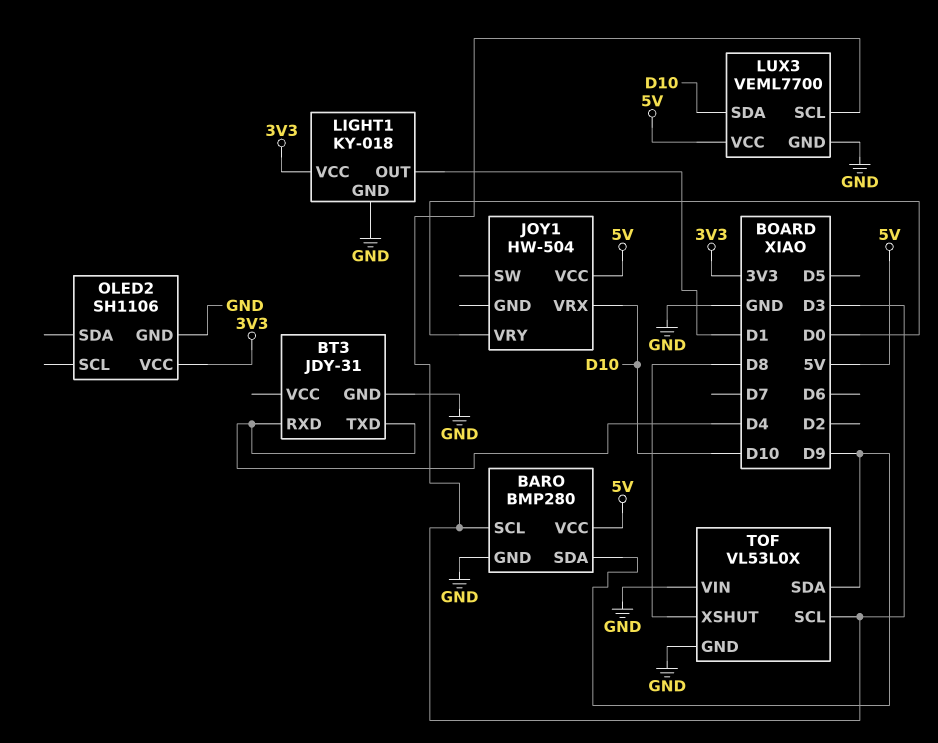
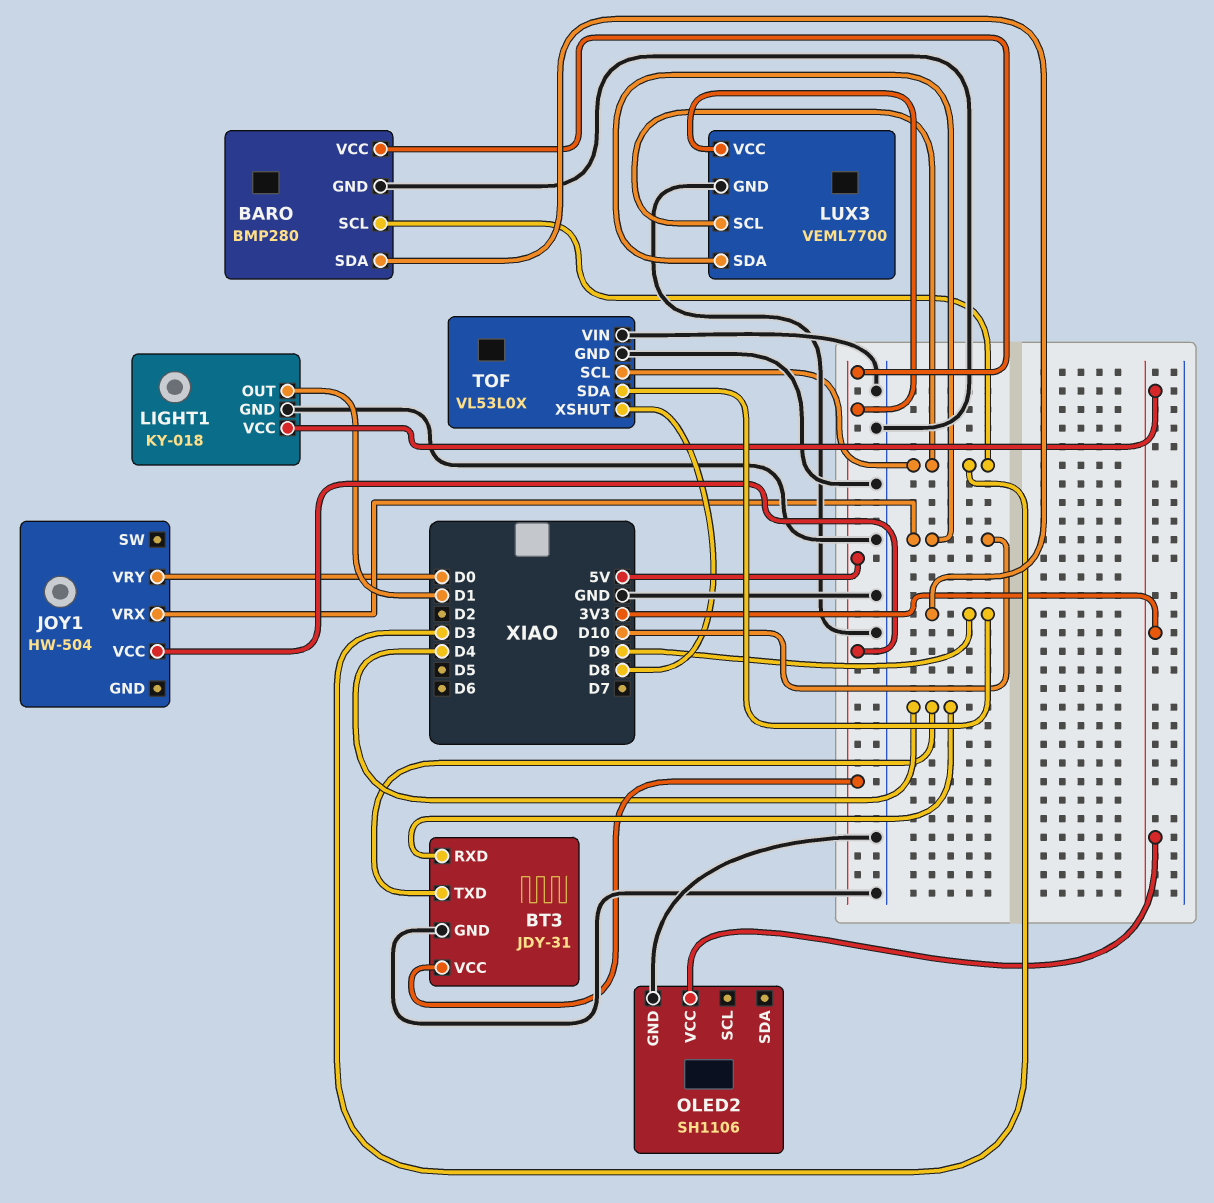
BT3 pin VCC: none -> 5V

